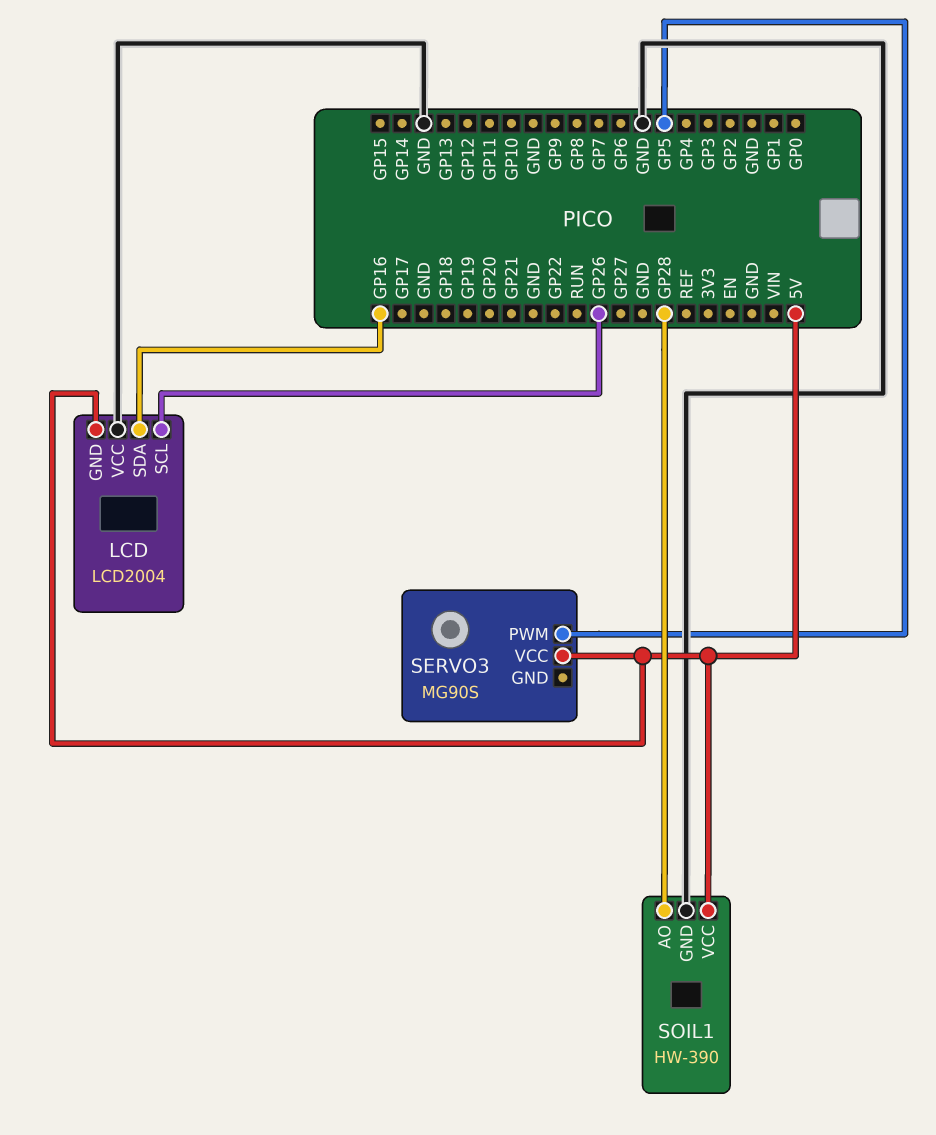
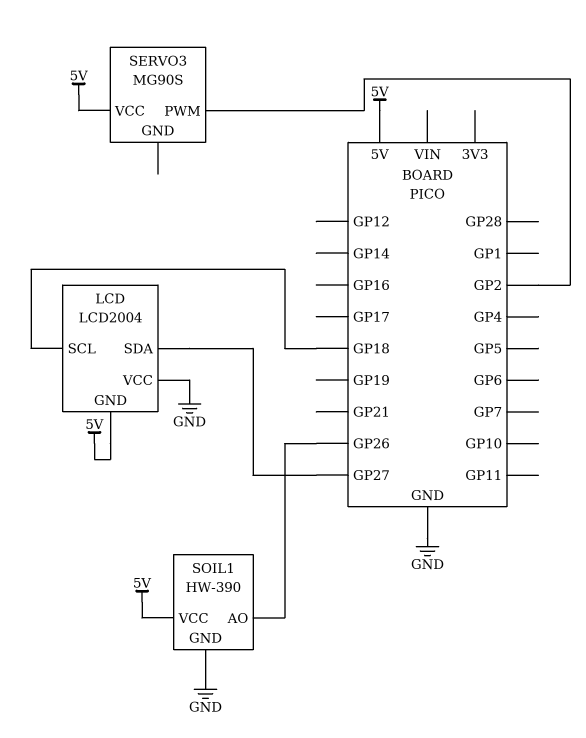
LCD pin SCL: GP26 -> GP18
LCD pin SDA: GP16 -> GP27
SERVO3 pin PWM: GP5 -> GP2
SOIL1 pin AO: GP28 -> GP26

